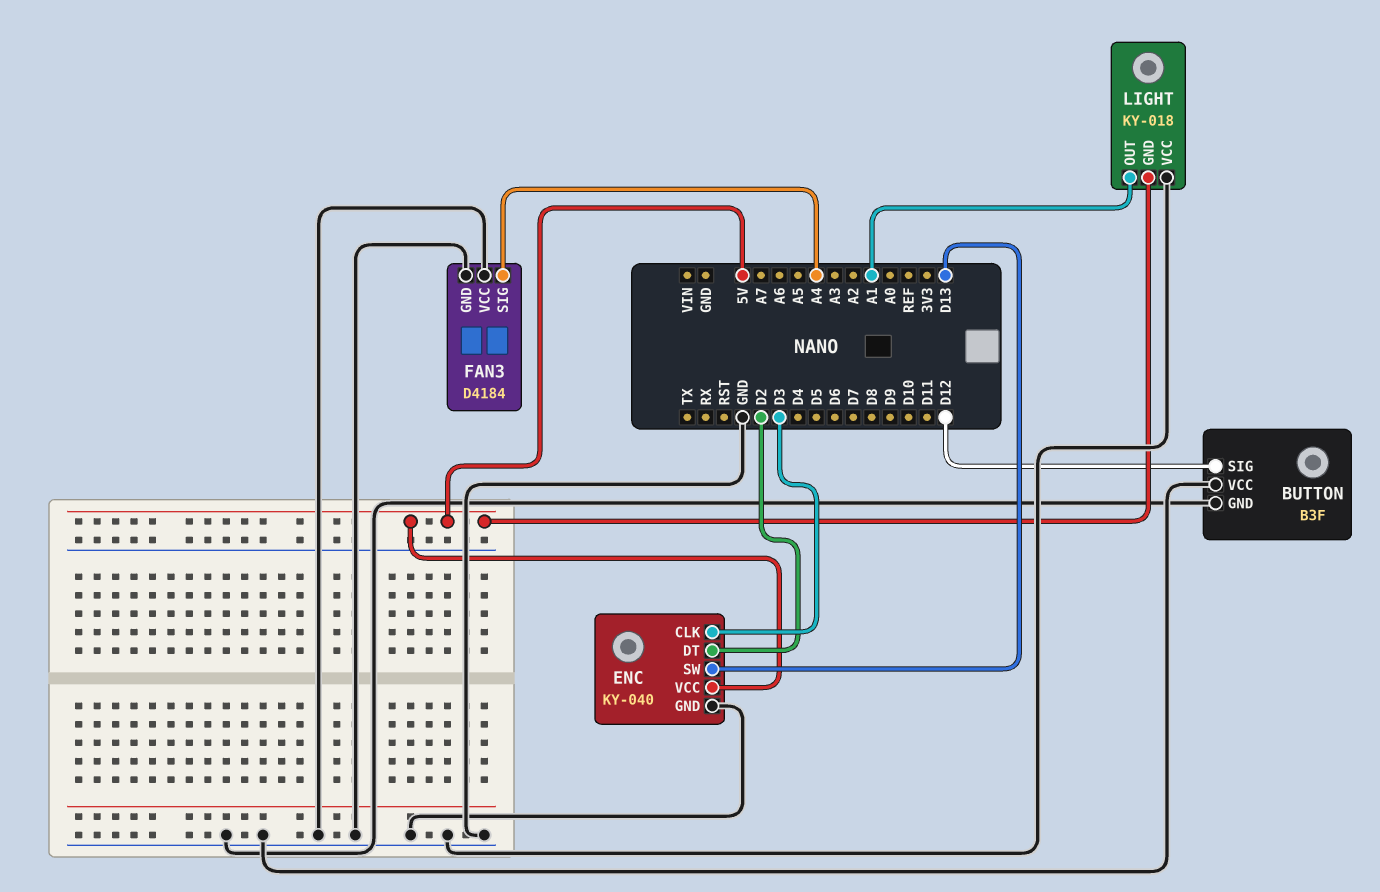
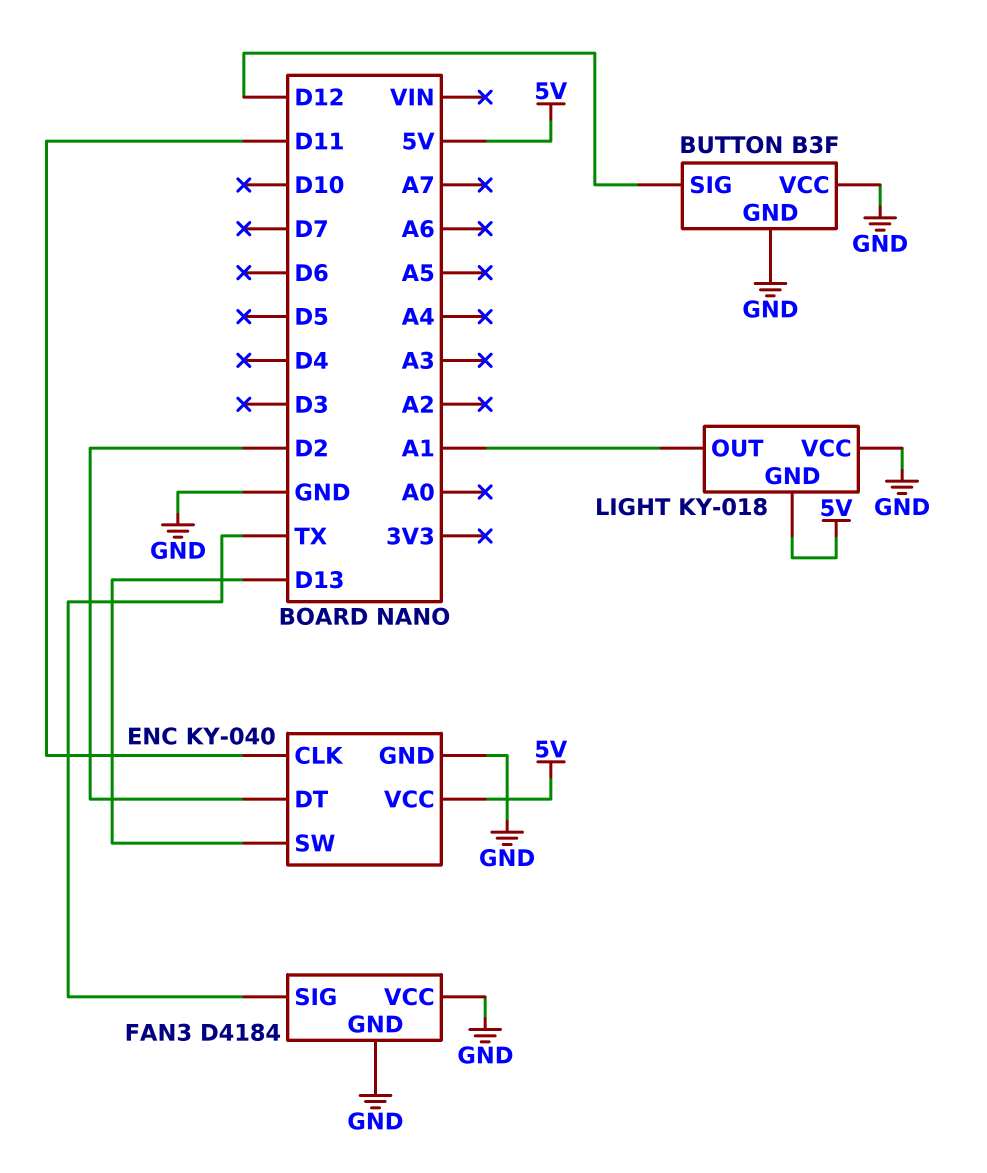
ENC pin CLK: D3 -> D11
FAN3 pin SIG: A4 -> TX

